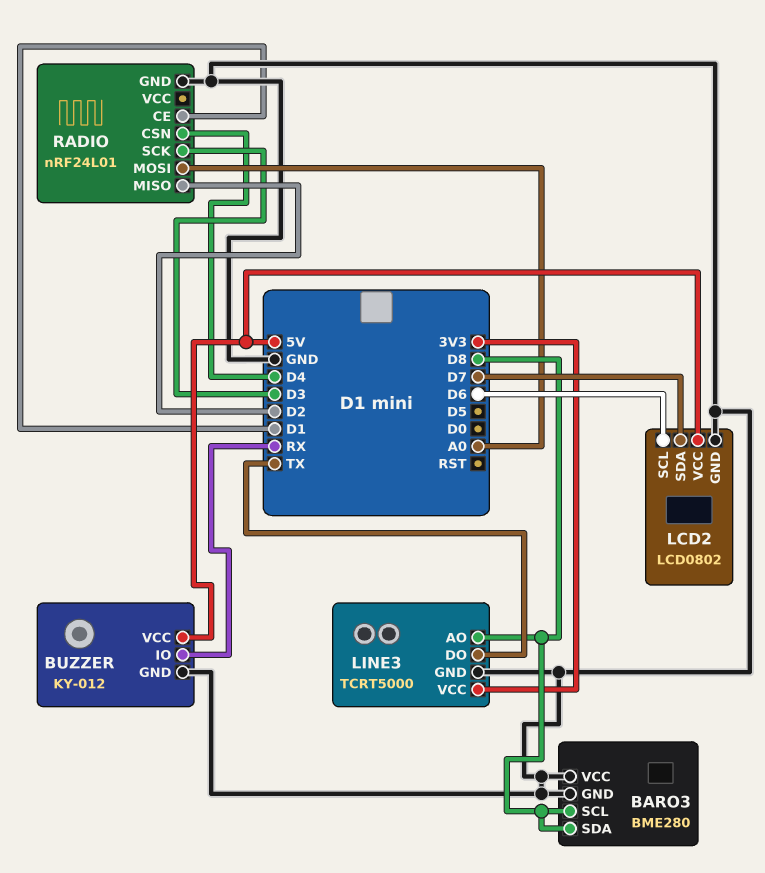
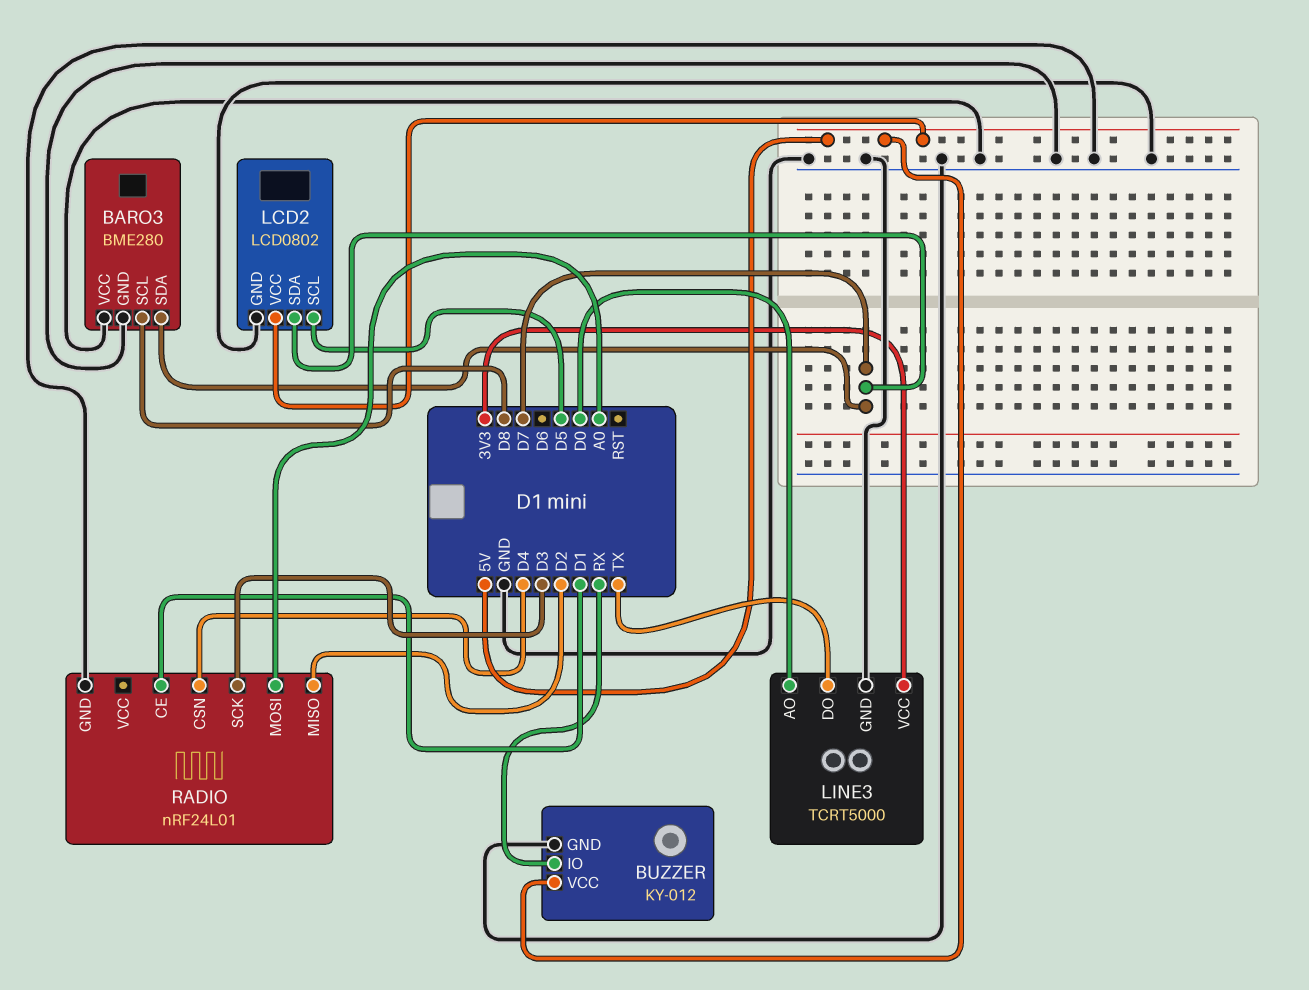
BARO3 pin SDA: D8 -> D7
LCD2 pin SCL: D6 -> D5
LINE3 pin AO: D8 -> D0

